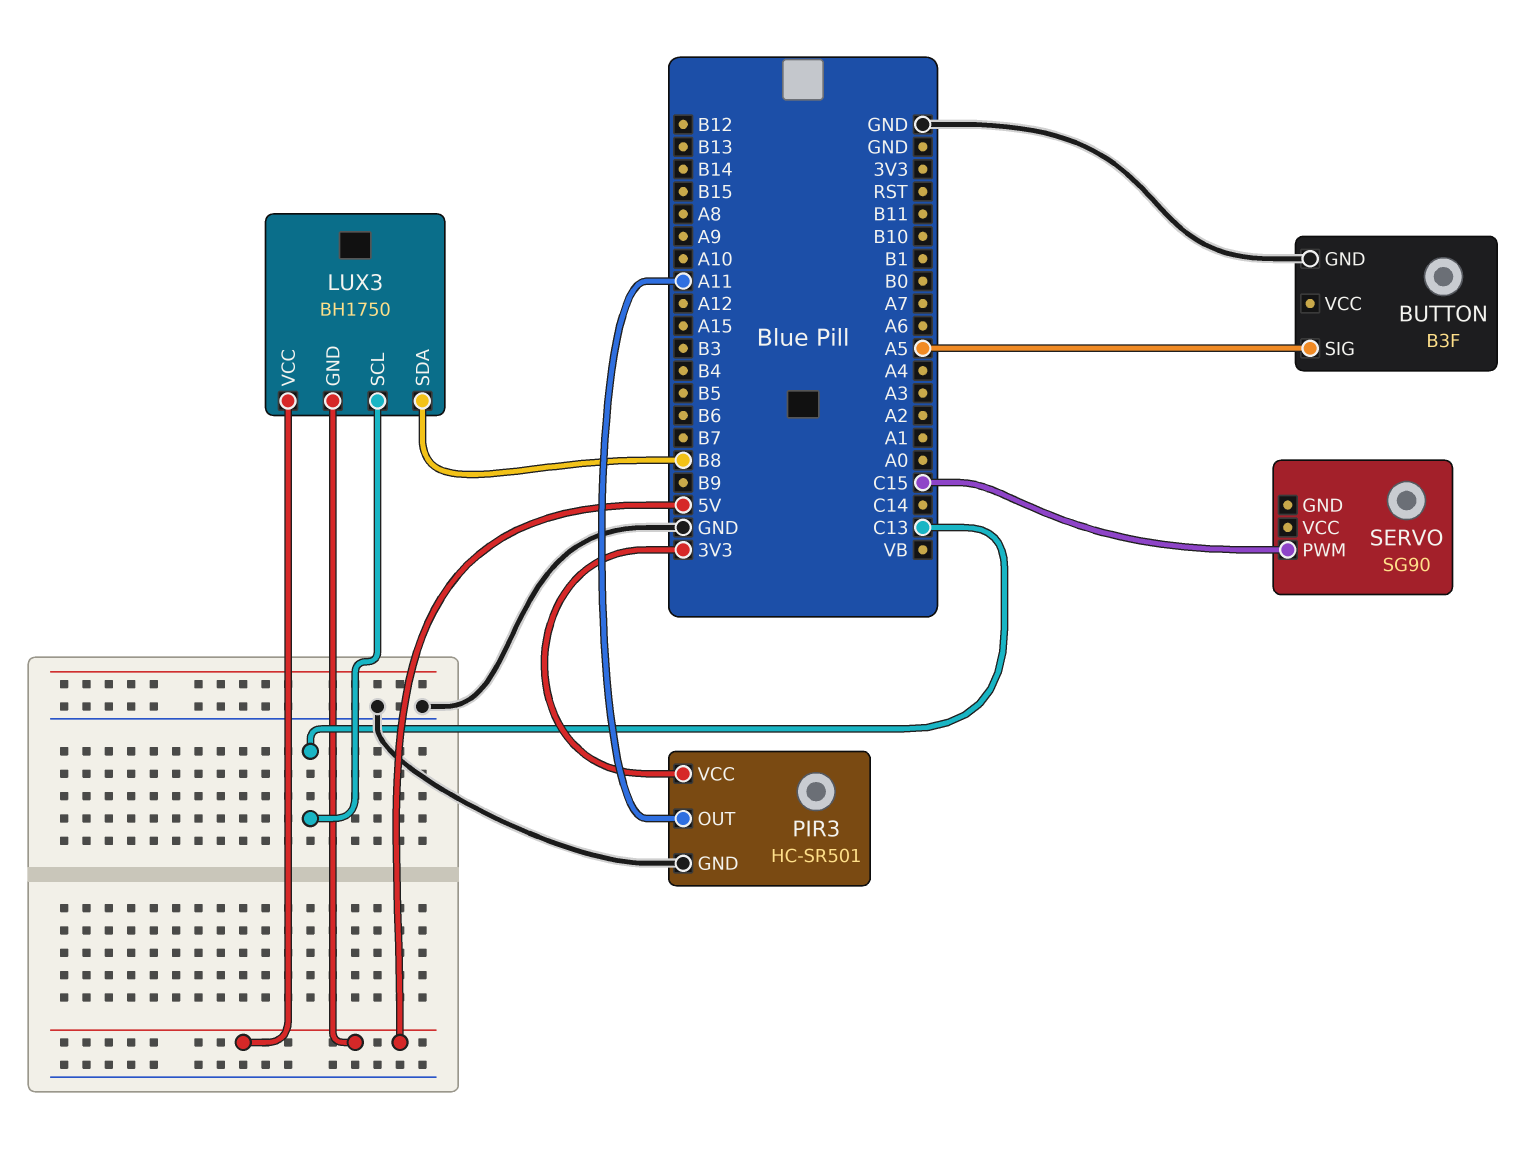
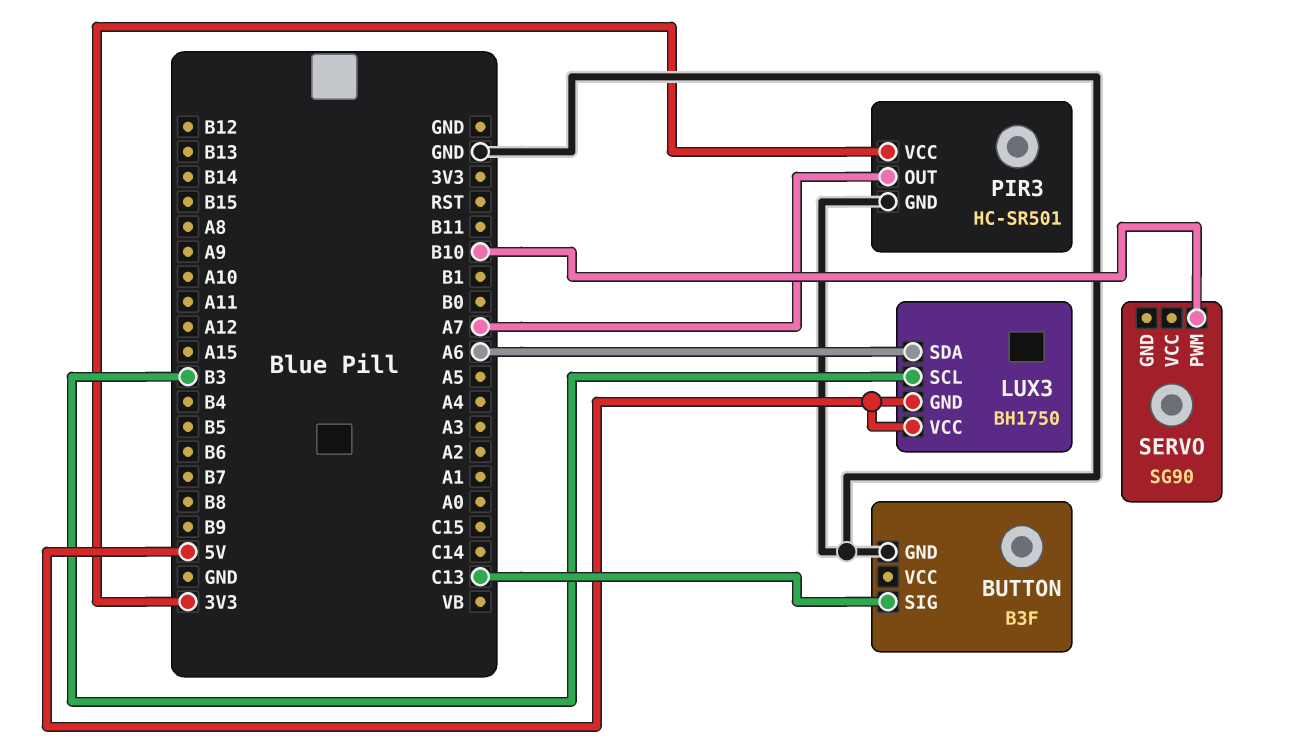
BUTTON pin SIG: A5 -> C13
LUX3 pin SCL: C13 -> B3
LUX3 pin SDA: B8 -> A6
PIR3 pin OUT: A11 -> A7
SERVO pin PWM: C15 -> B10

